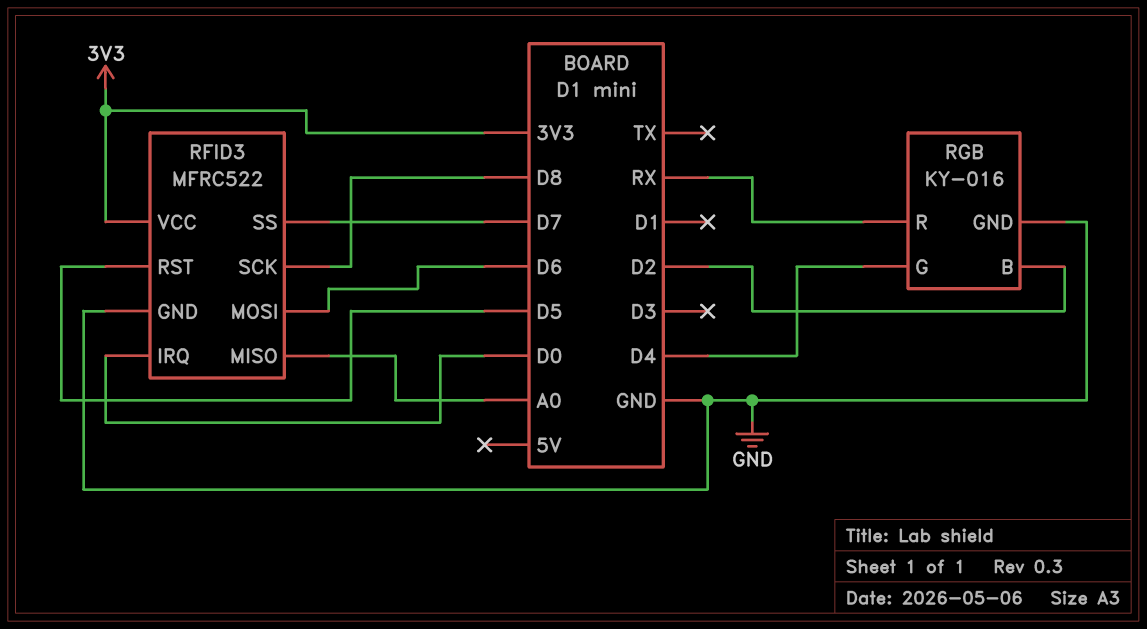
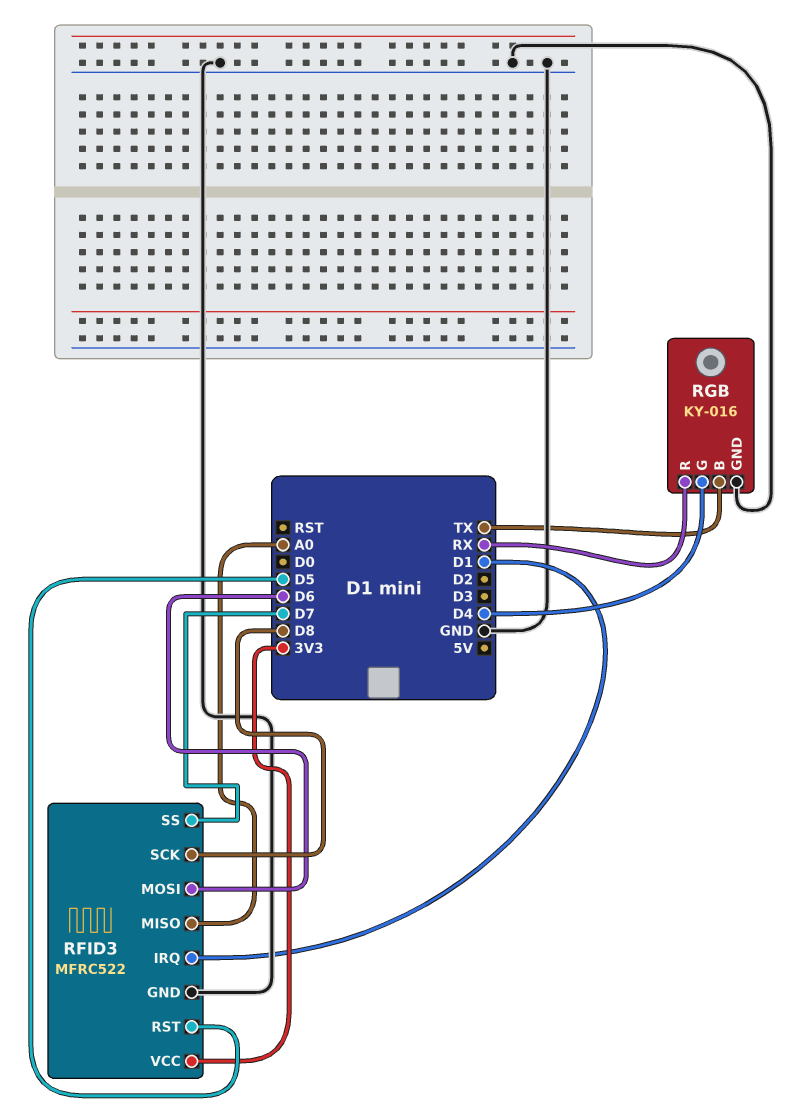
RFID3 pin IRQ: D0 -> D1
RGB pin B: D2 -> TX

